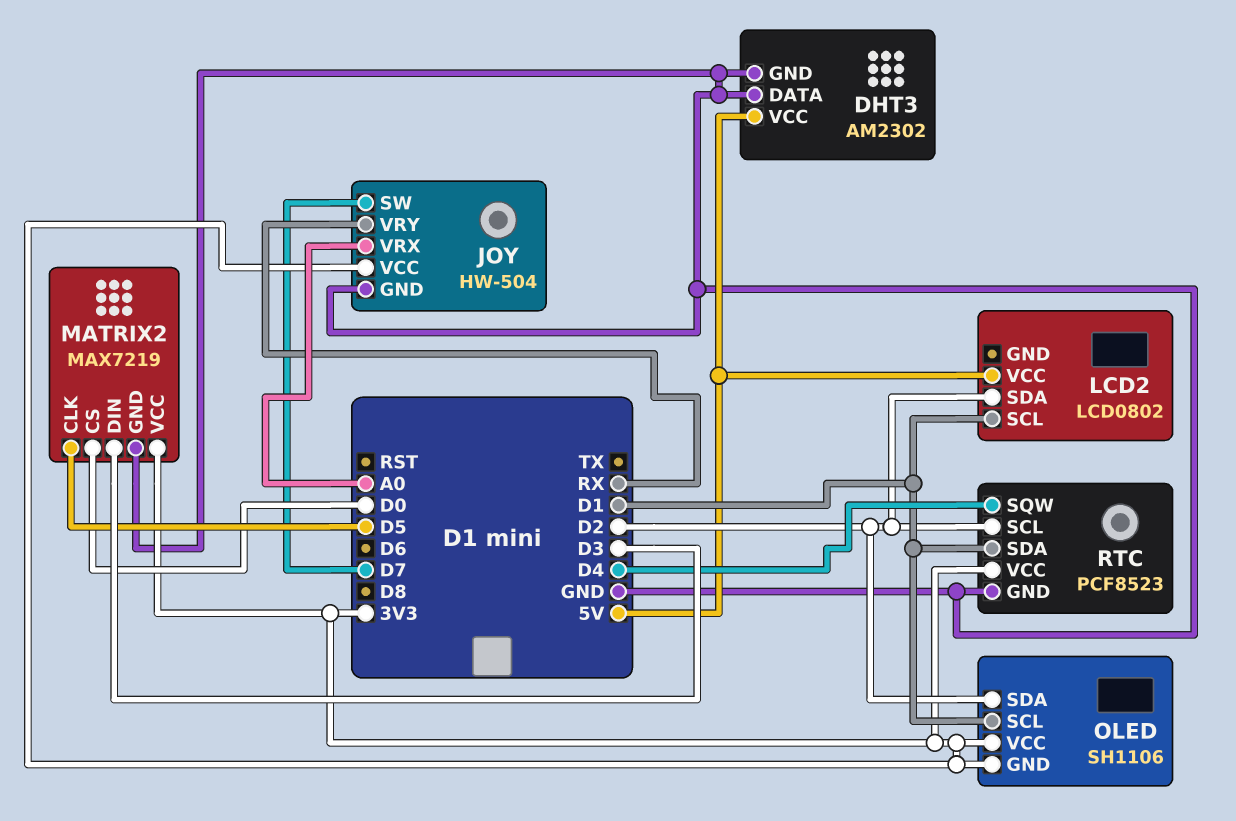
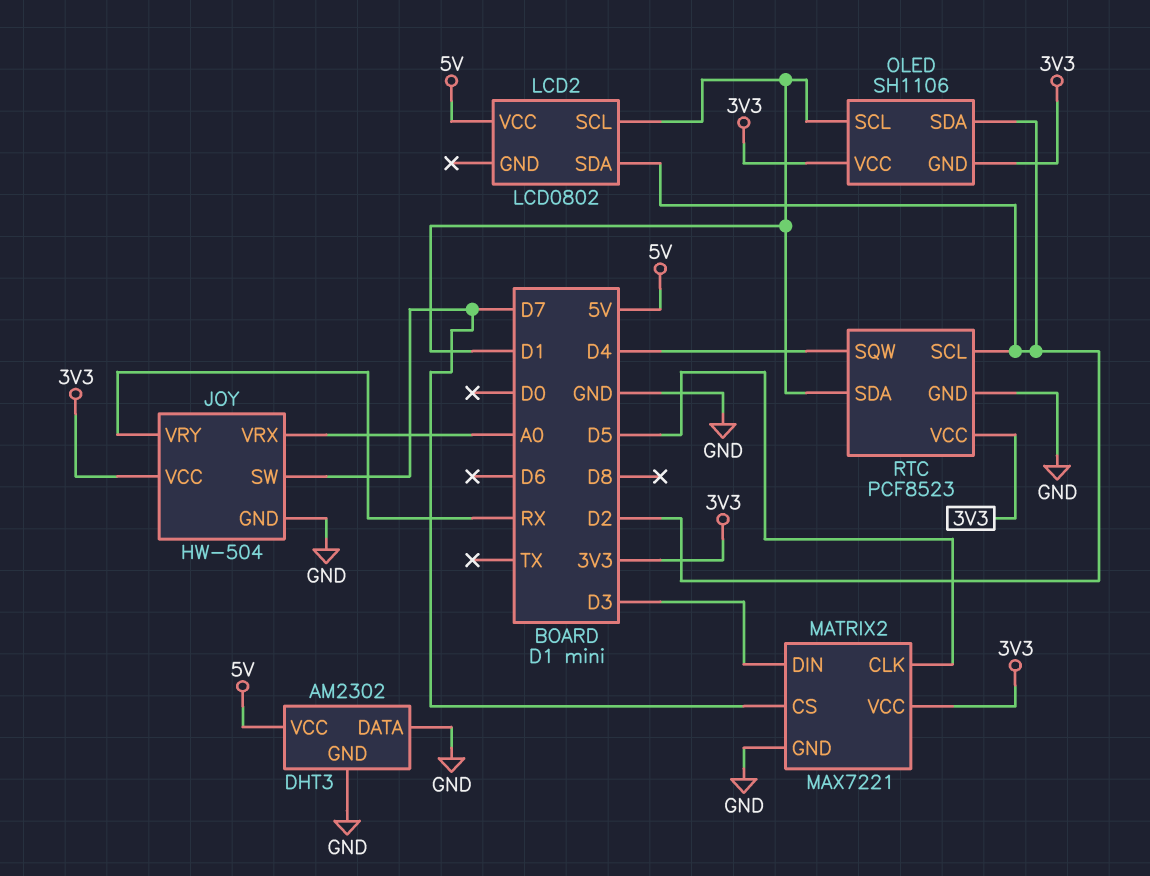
MATRIX2: MAX7219 -> MAX7221
MATRIX2 pin CS: D0 -> D7

